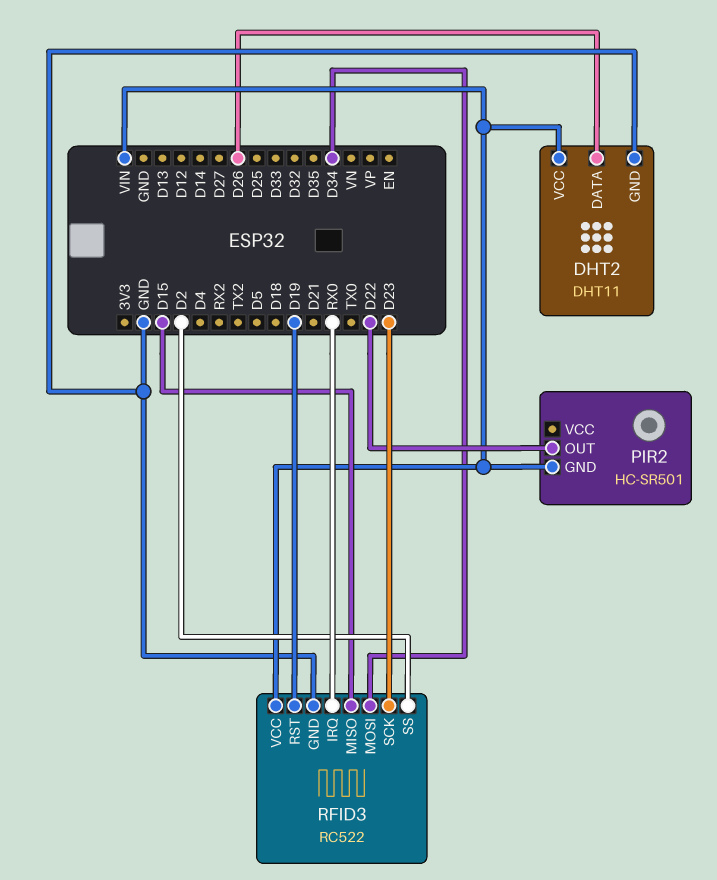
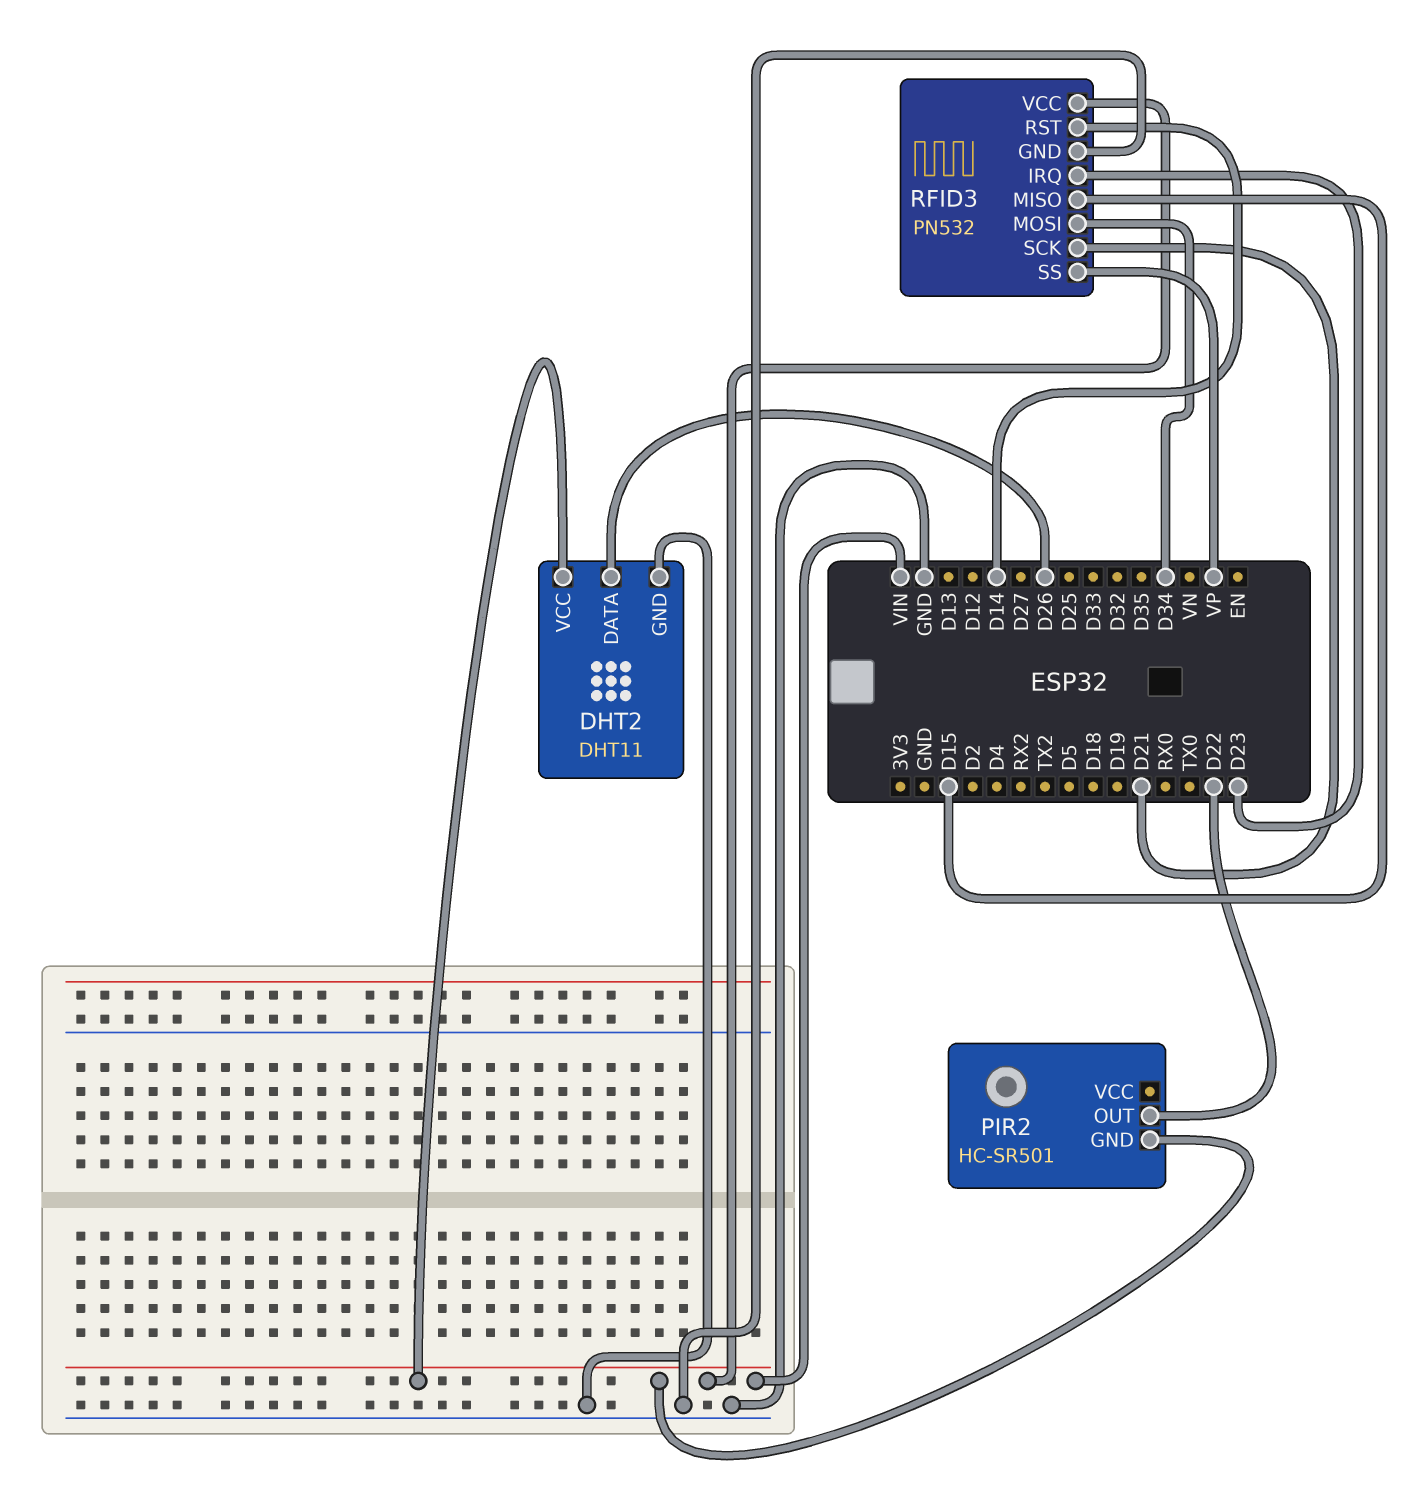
RFID3: RC522 -> PN532
RFID3 pin IRQ: RX0 -> D23
RFID3 pin RST: D19 -> D14
RFID3 pin SCK: D23 -> D21
RFID3 pin SS: D2 -> VP

